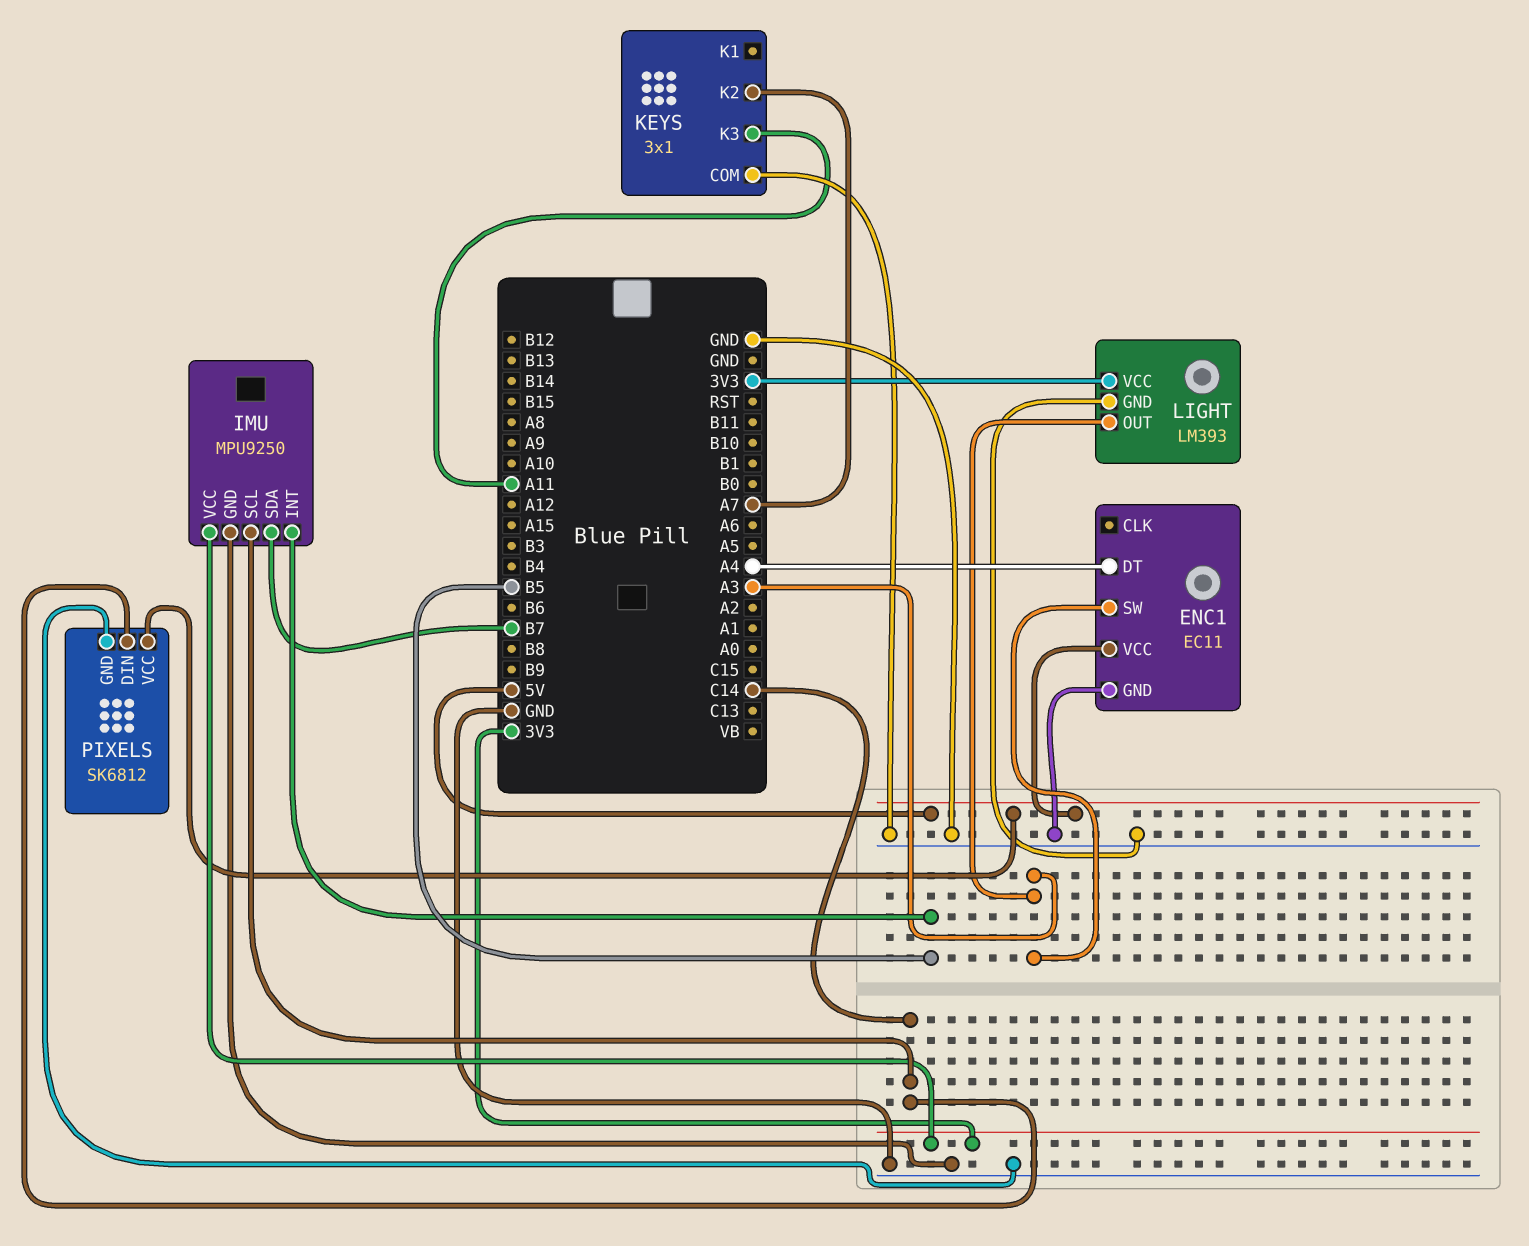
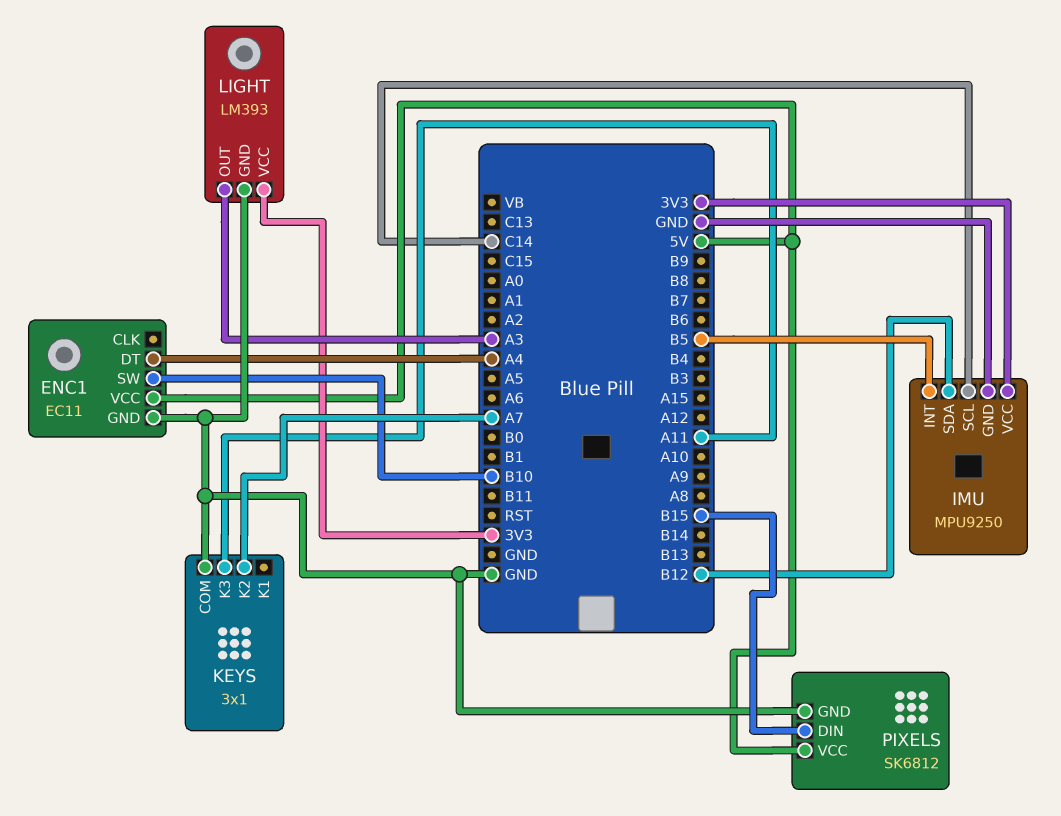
ENC1 pin SW: A3 -> B10
IMU pin SDA: B7 -> B12
PIXELS pin DIN: C14 -> B15

